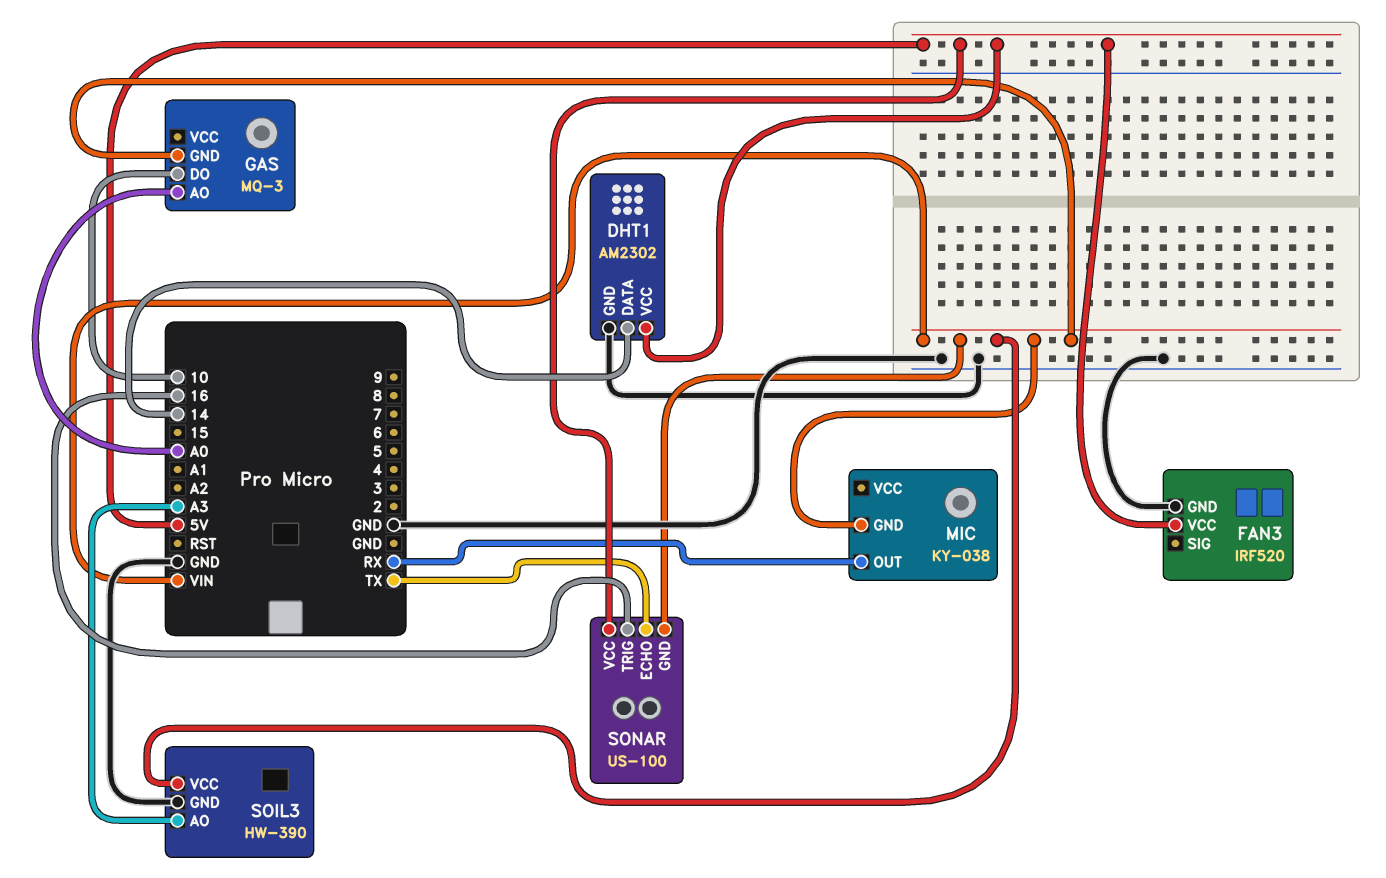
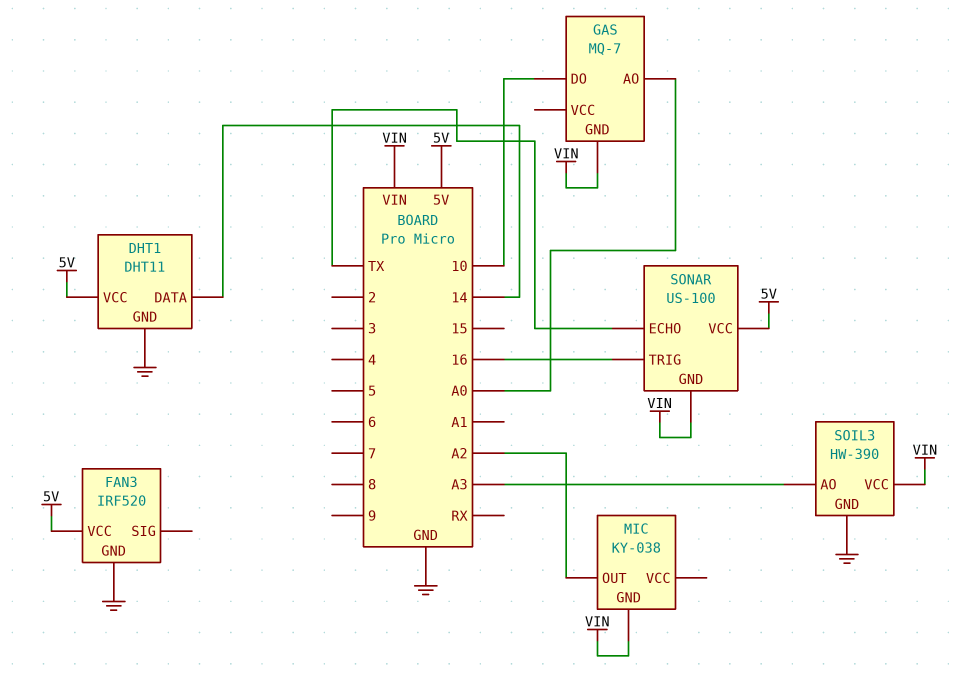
DHT1: AM2302 -> DHT11
GAS: MQ-3 -> MQ-7
MIC pin OUT: RX -> A2

